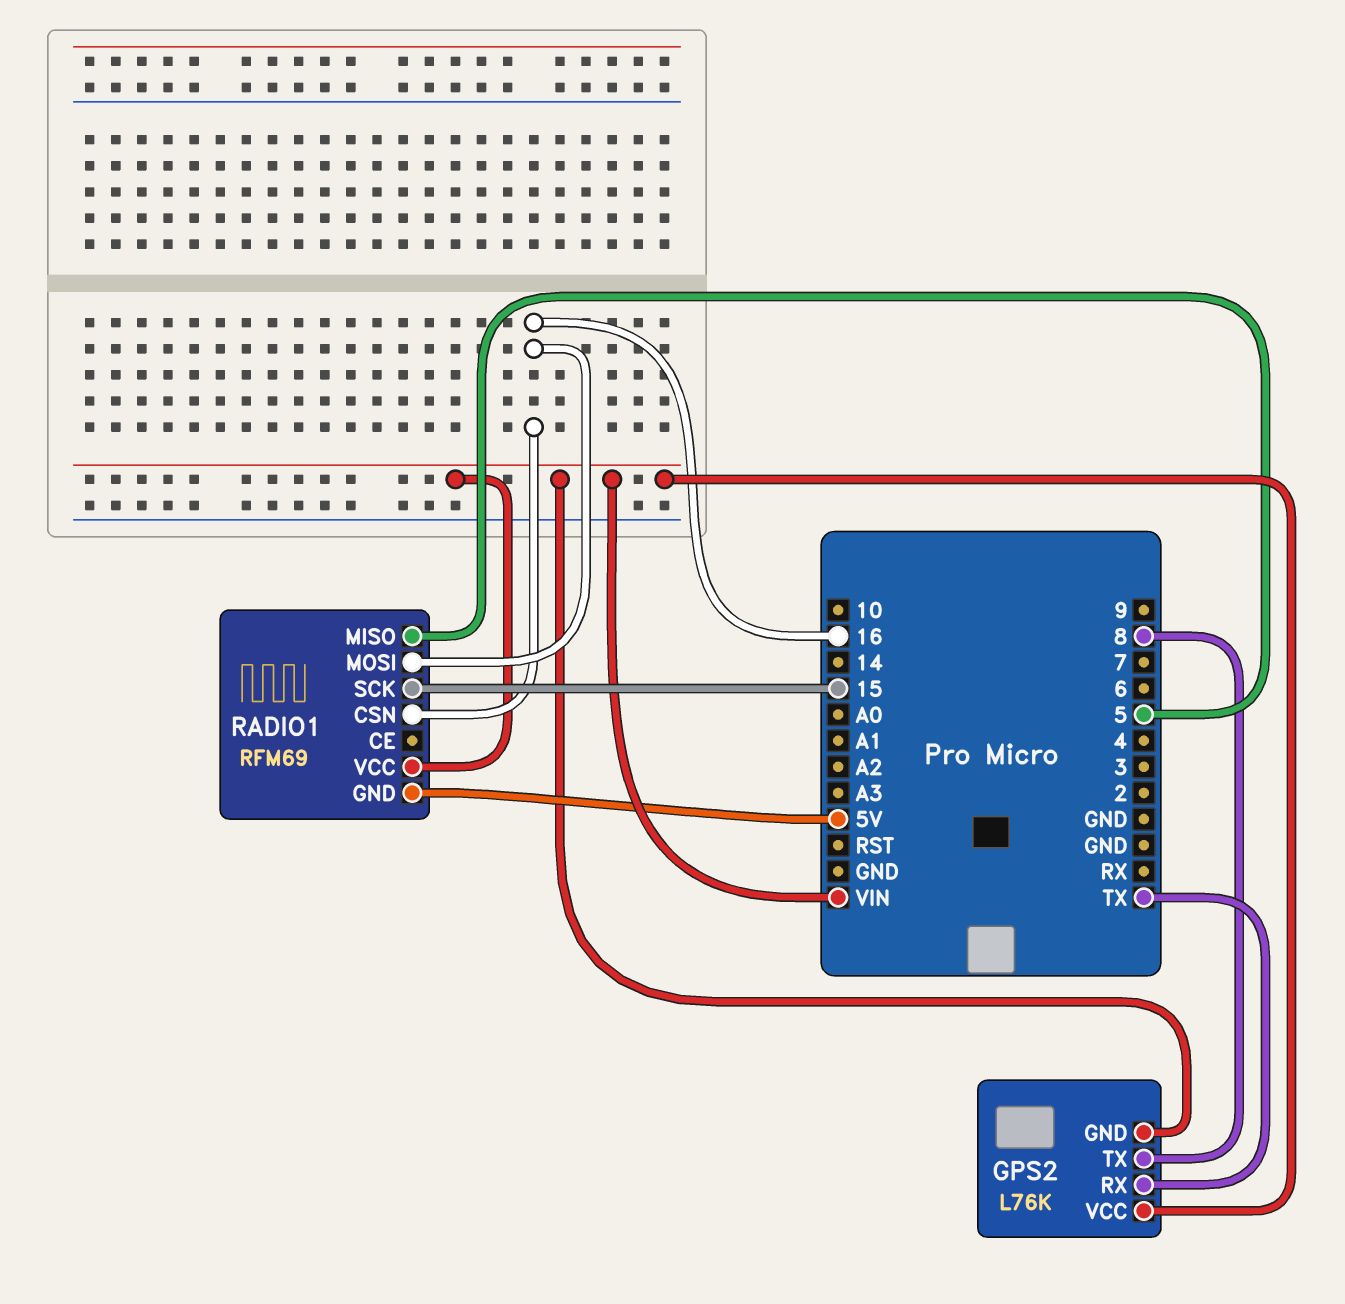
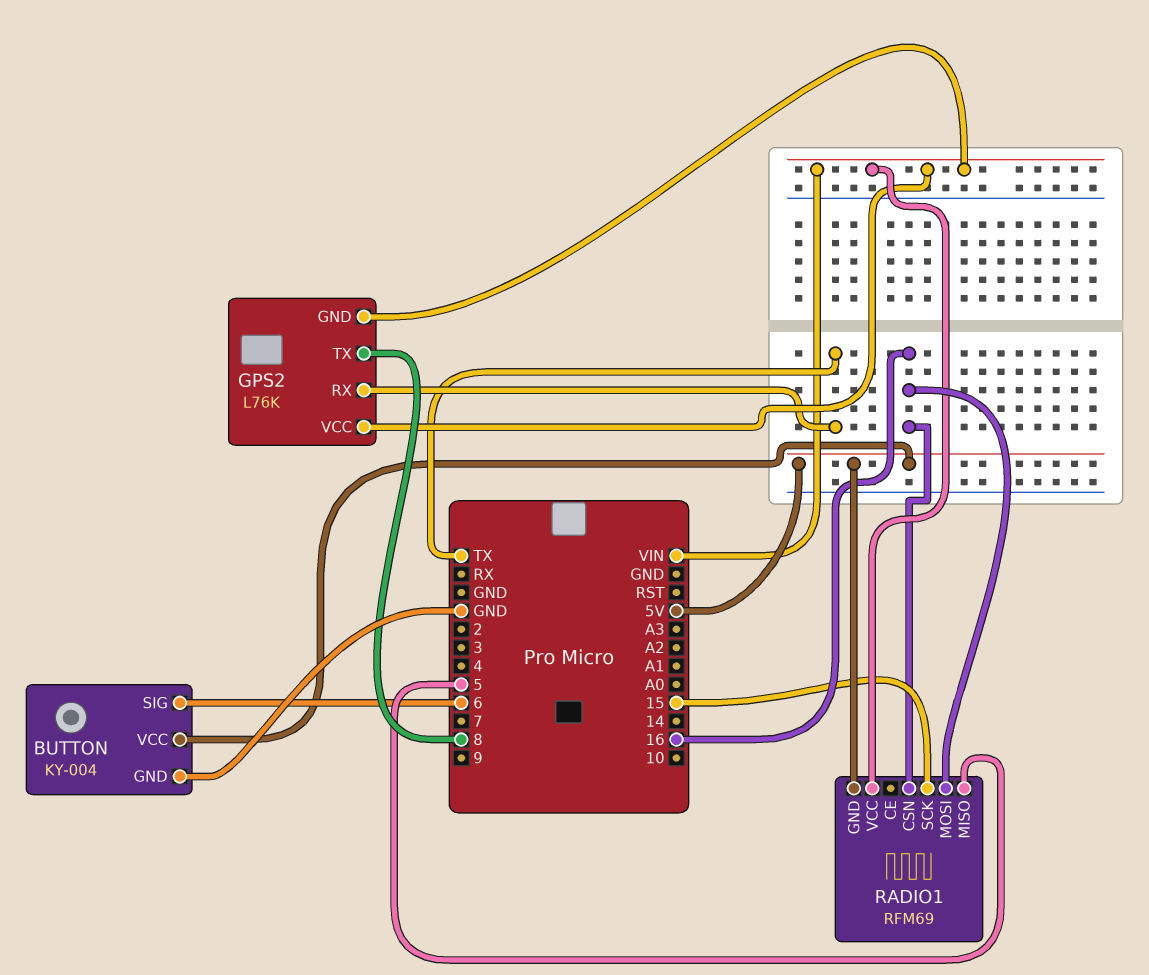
BUTTON: none -> KY-004
BUTTON pin GND: none -> GND
BUTTON pin SIG: none -> 6
BUTTON pin VCC: none -> 5V

